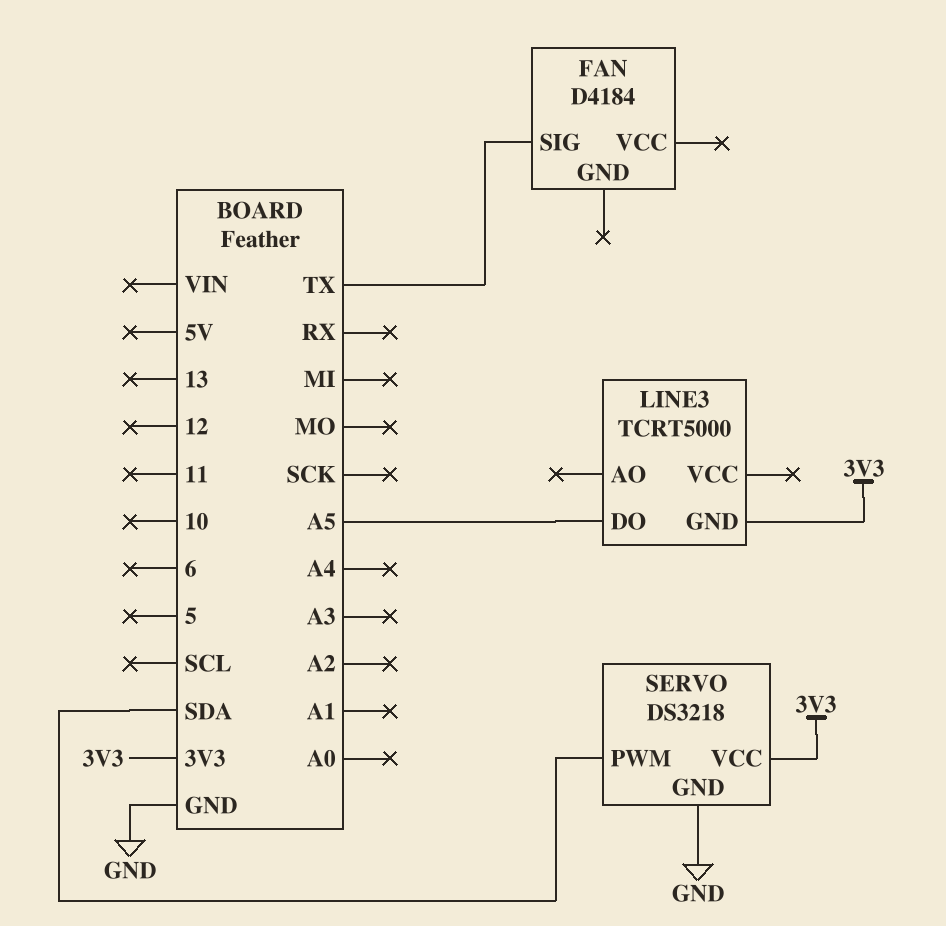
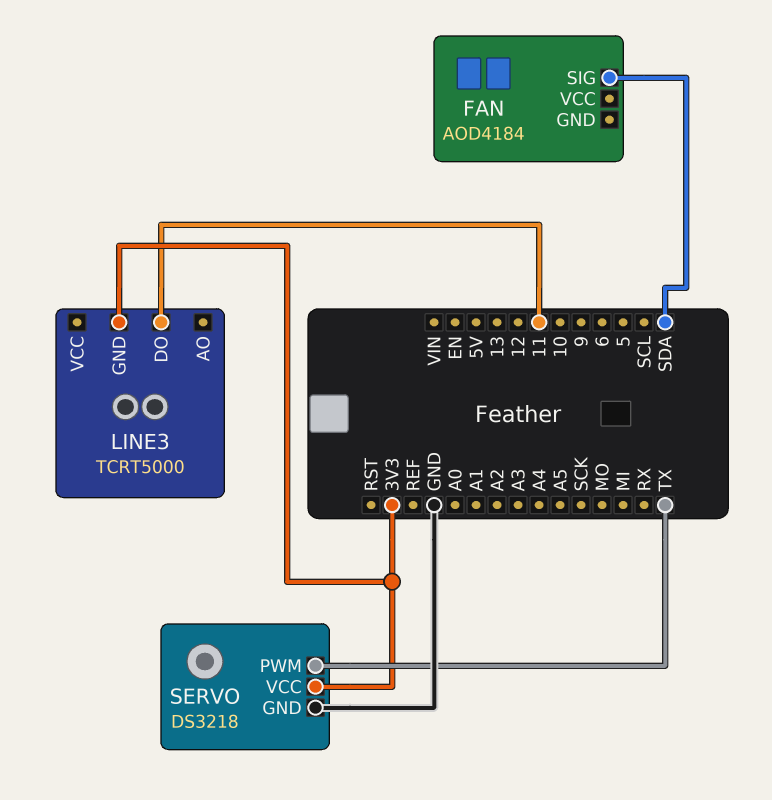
FAN: D4184 -> AOD4184
FAN pin SIG: TX -> SDA
LINE3 pin DO: A5 -> 11
SERVO pin PWM: SDA -> TX

